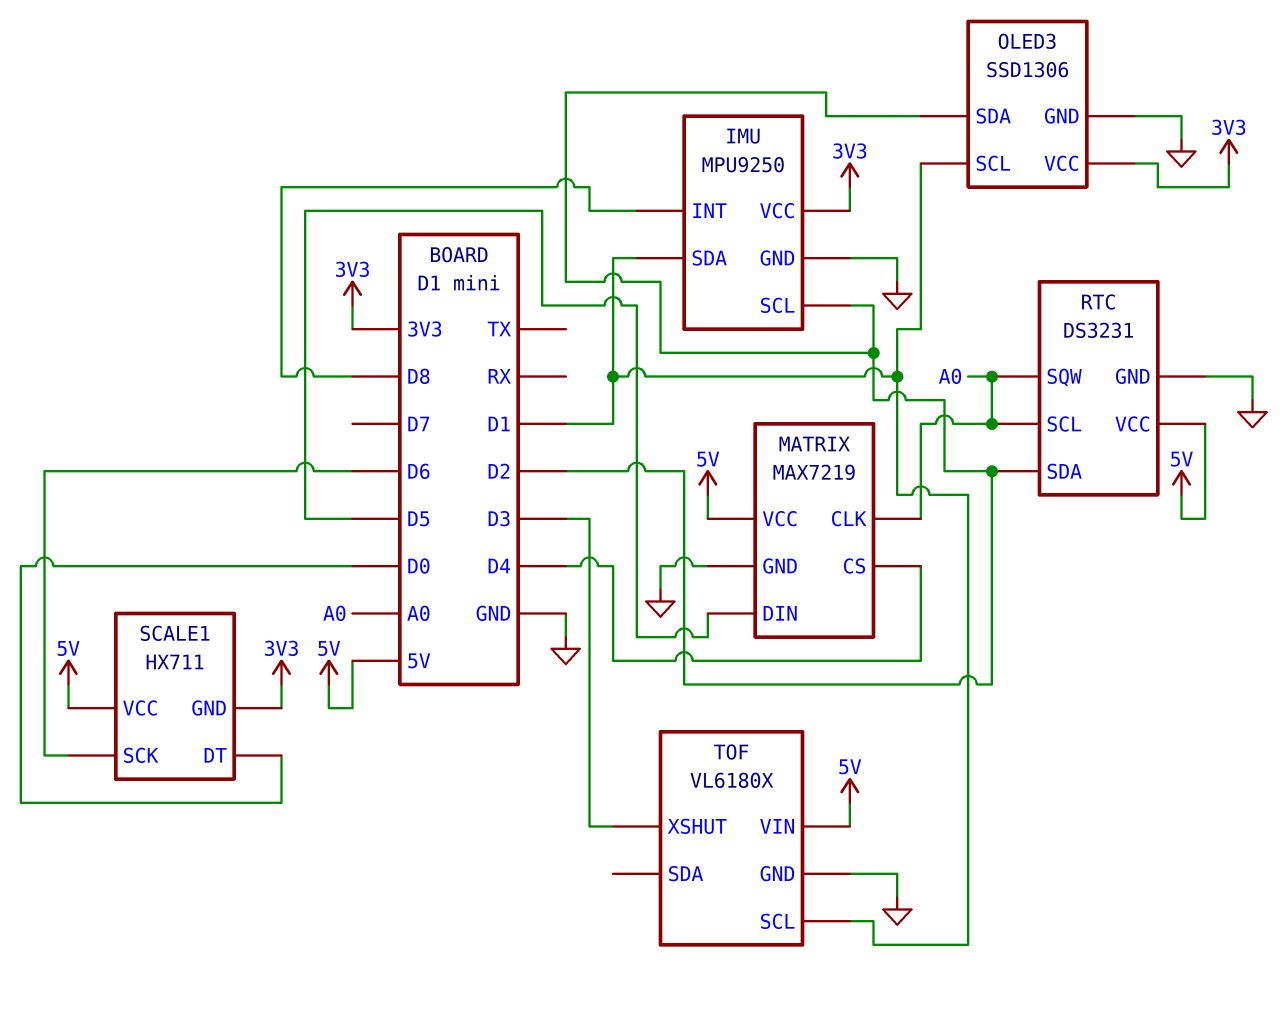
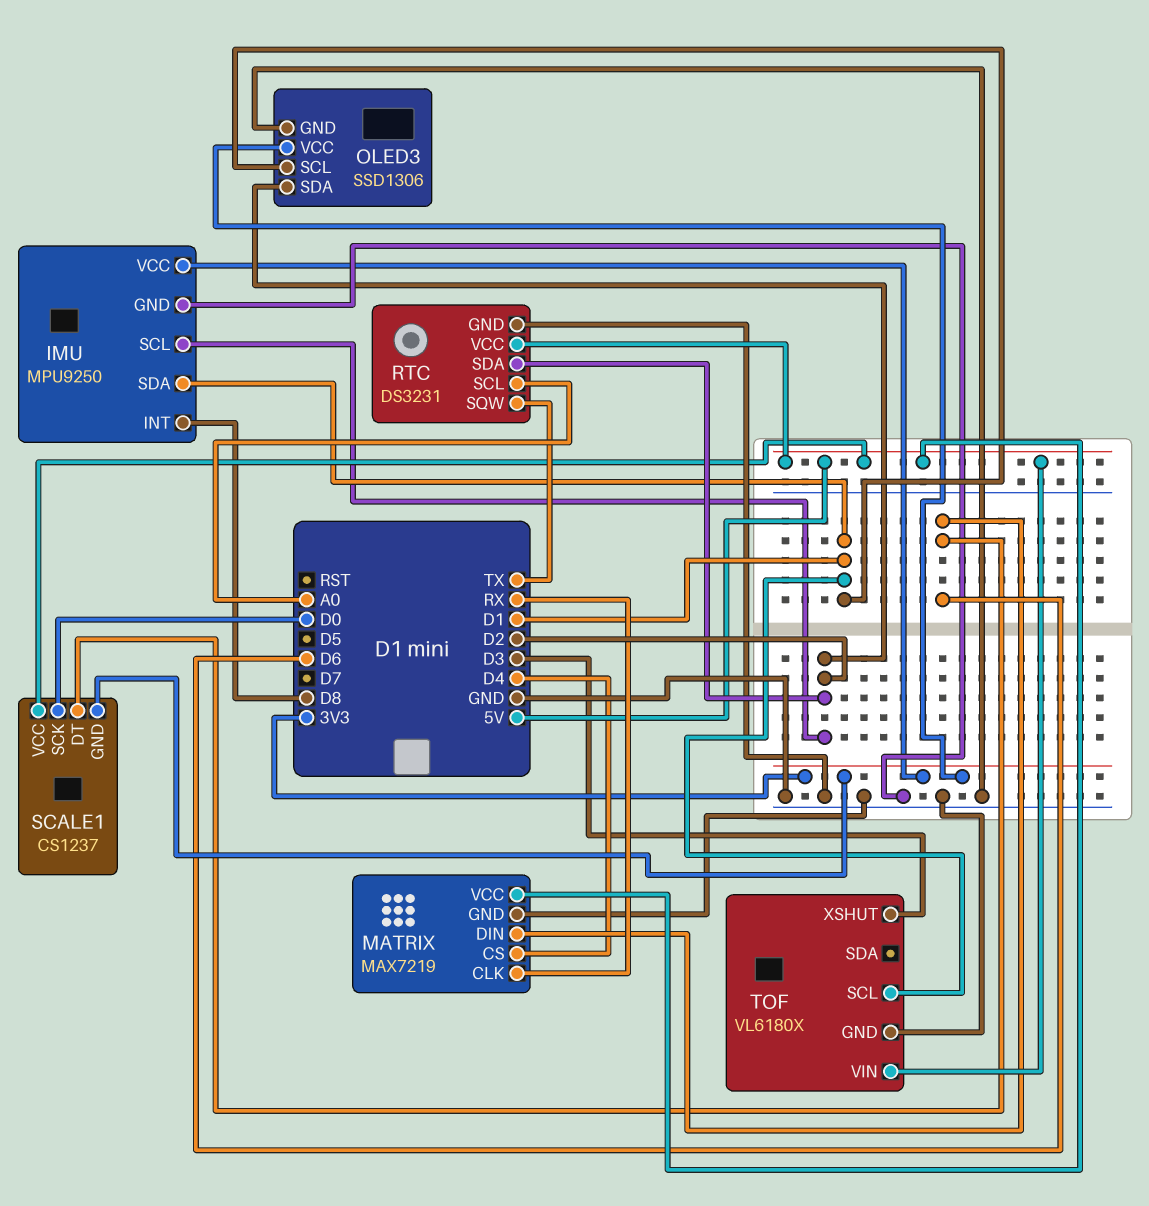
MATRIX pin CLK: A0 -> RX
MATRIX pin DIN: D5 -> D6
RTC pin SQW: A0 -> TX
SCALE1: HX711 -> CS1237
SCALE1 pin DT: D0 -> D6
SCALE1 pin SCK: D6 -> D0

